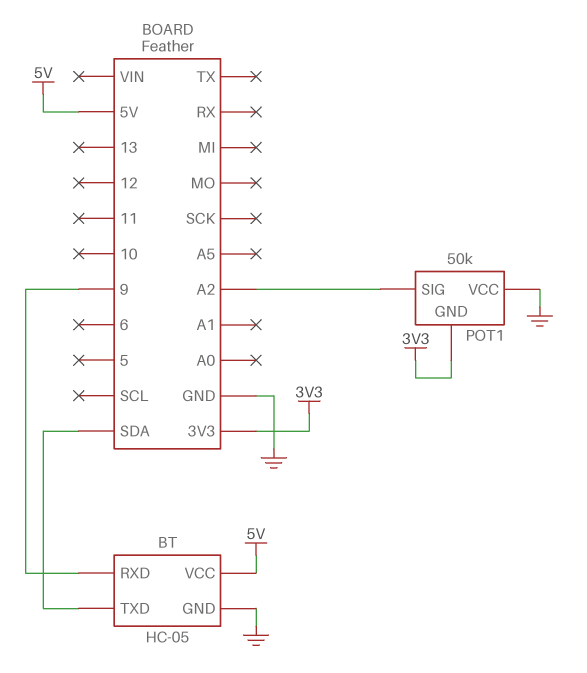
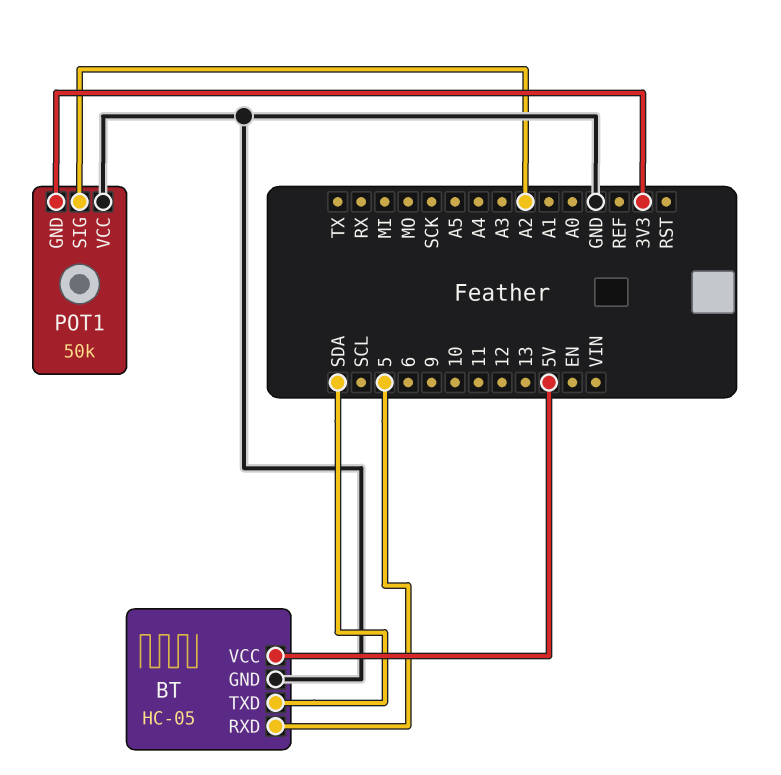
BT pin RXD: 9 -> 5

